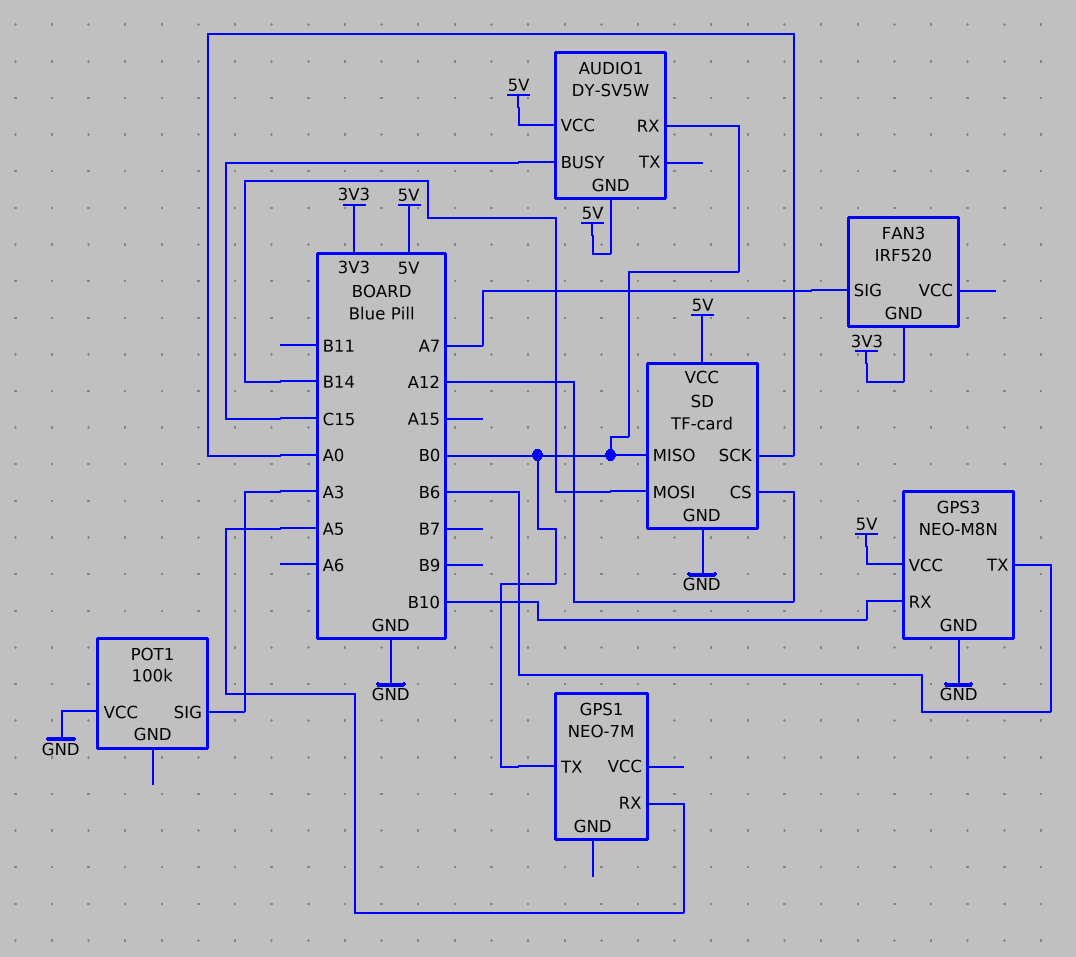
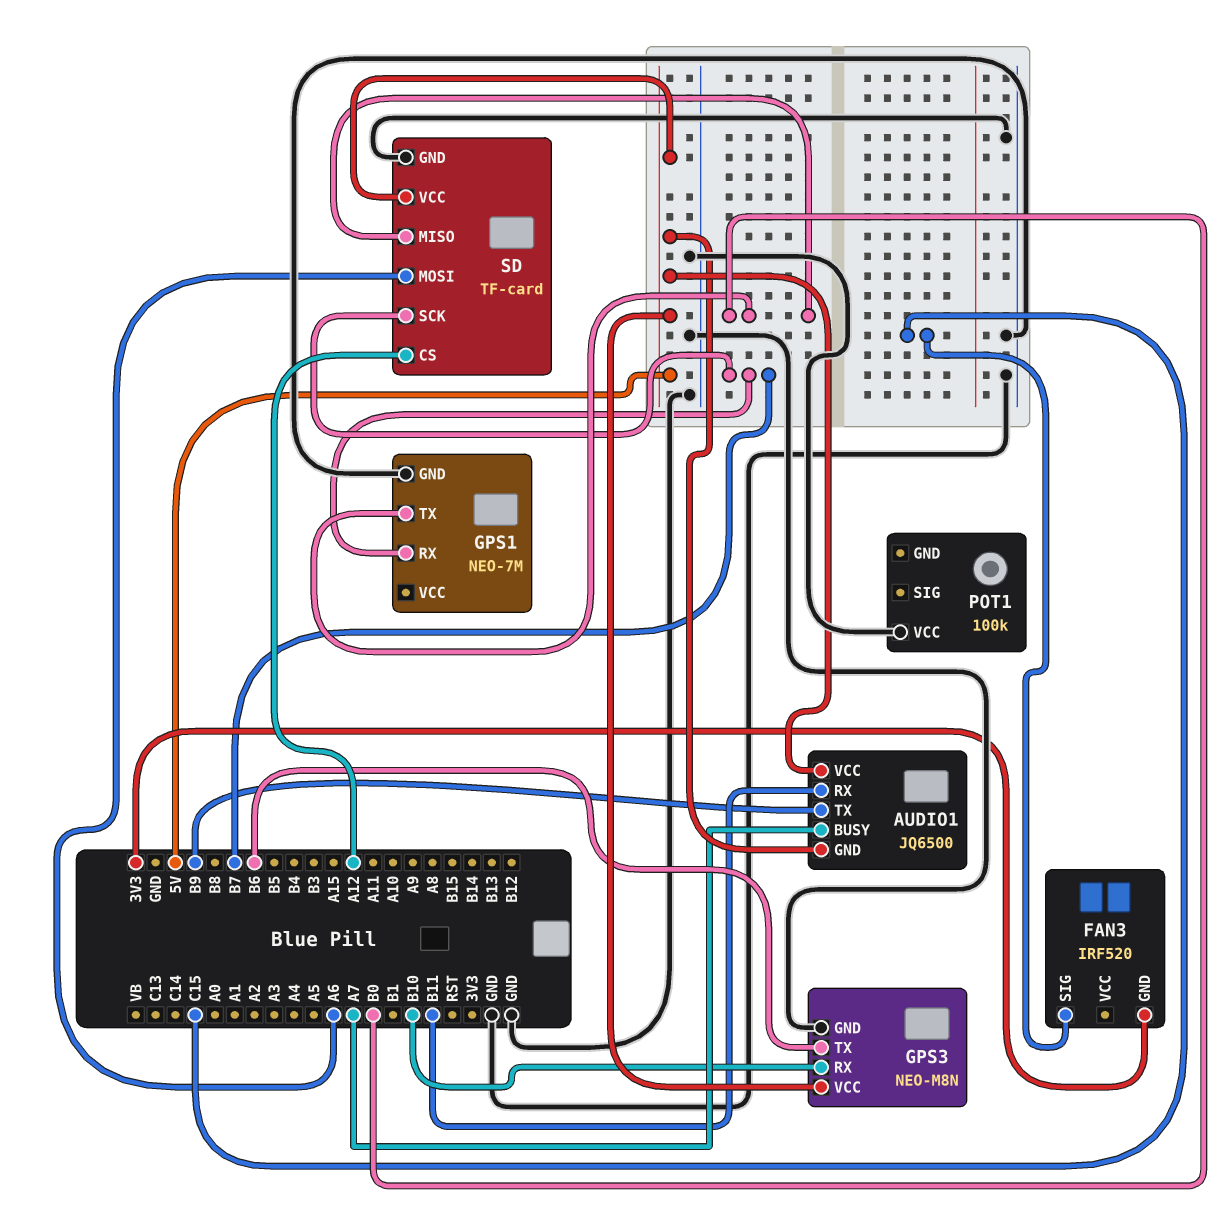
AUDIO1: DY-SV5W -> JQ6500
AUDIO1 pin BUSY: C15 -> A7
AUDIO1 pin RX: B0 -> B11
AUDIO1 pin TX: none -> B9
FAN3 pin SIG: A7 -> C15
GPS1 pin GND: none -> GND
GPS1 pin RX: A5 -> B7
POT1 pin SIG: A3 -> none
SD pin MOSI: B14 -> A6
SD pin SCK: A0 -> B7

